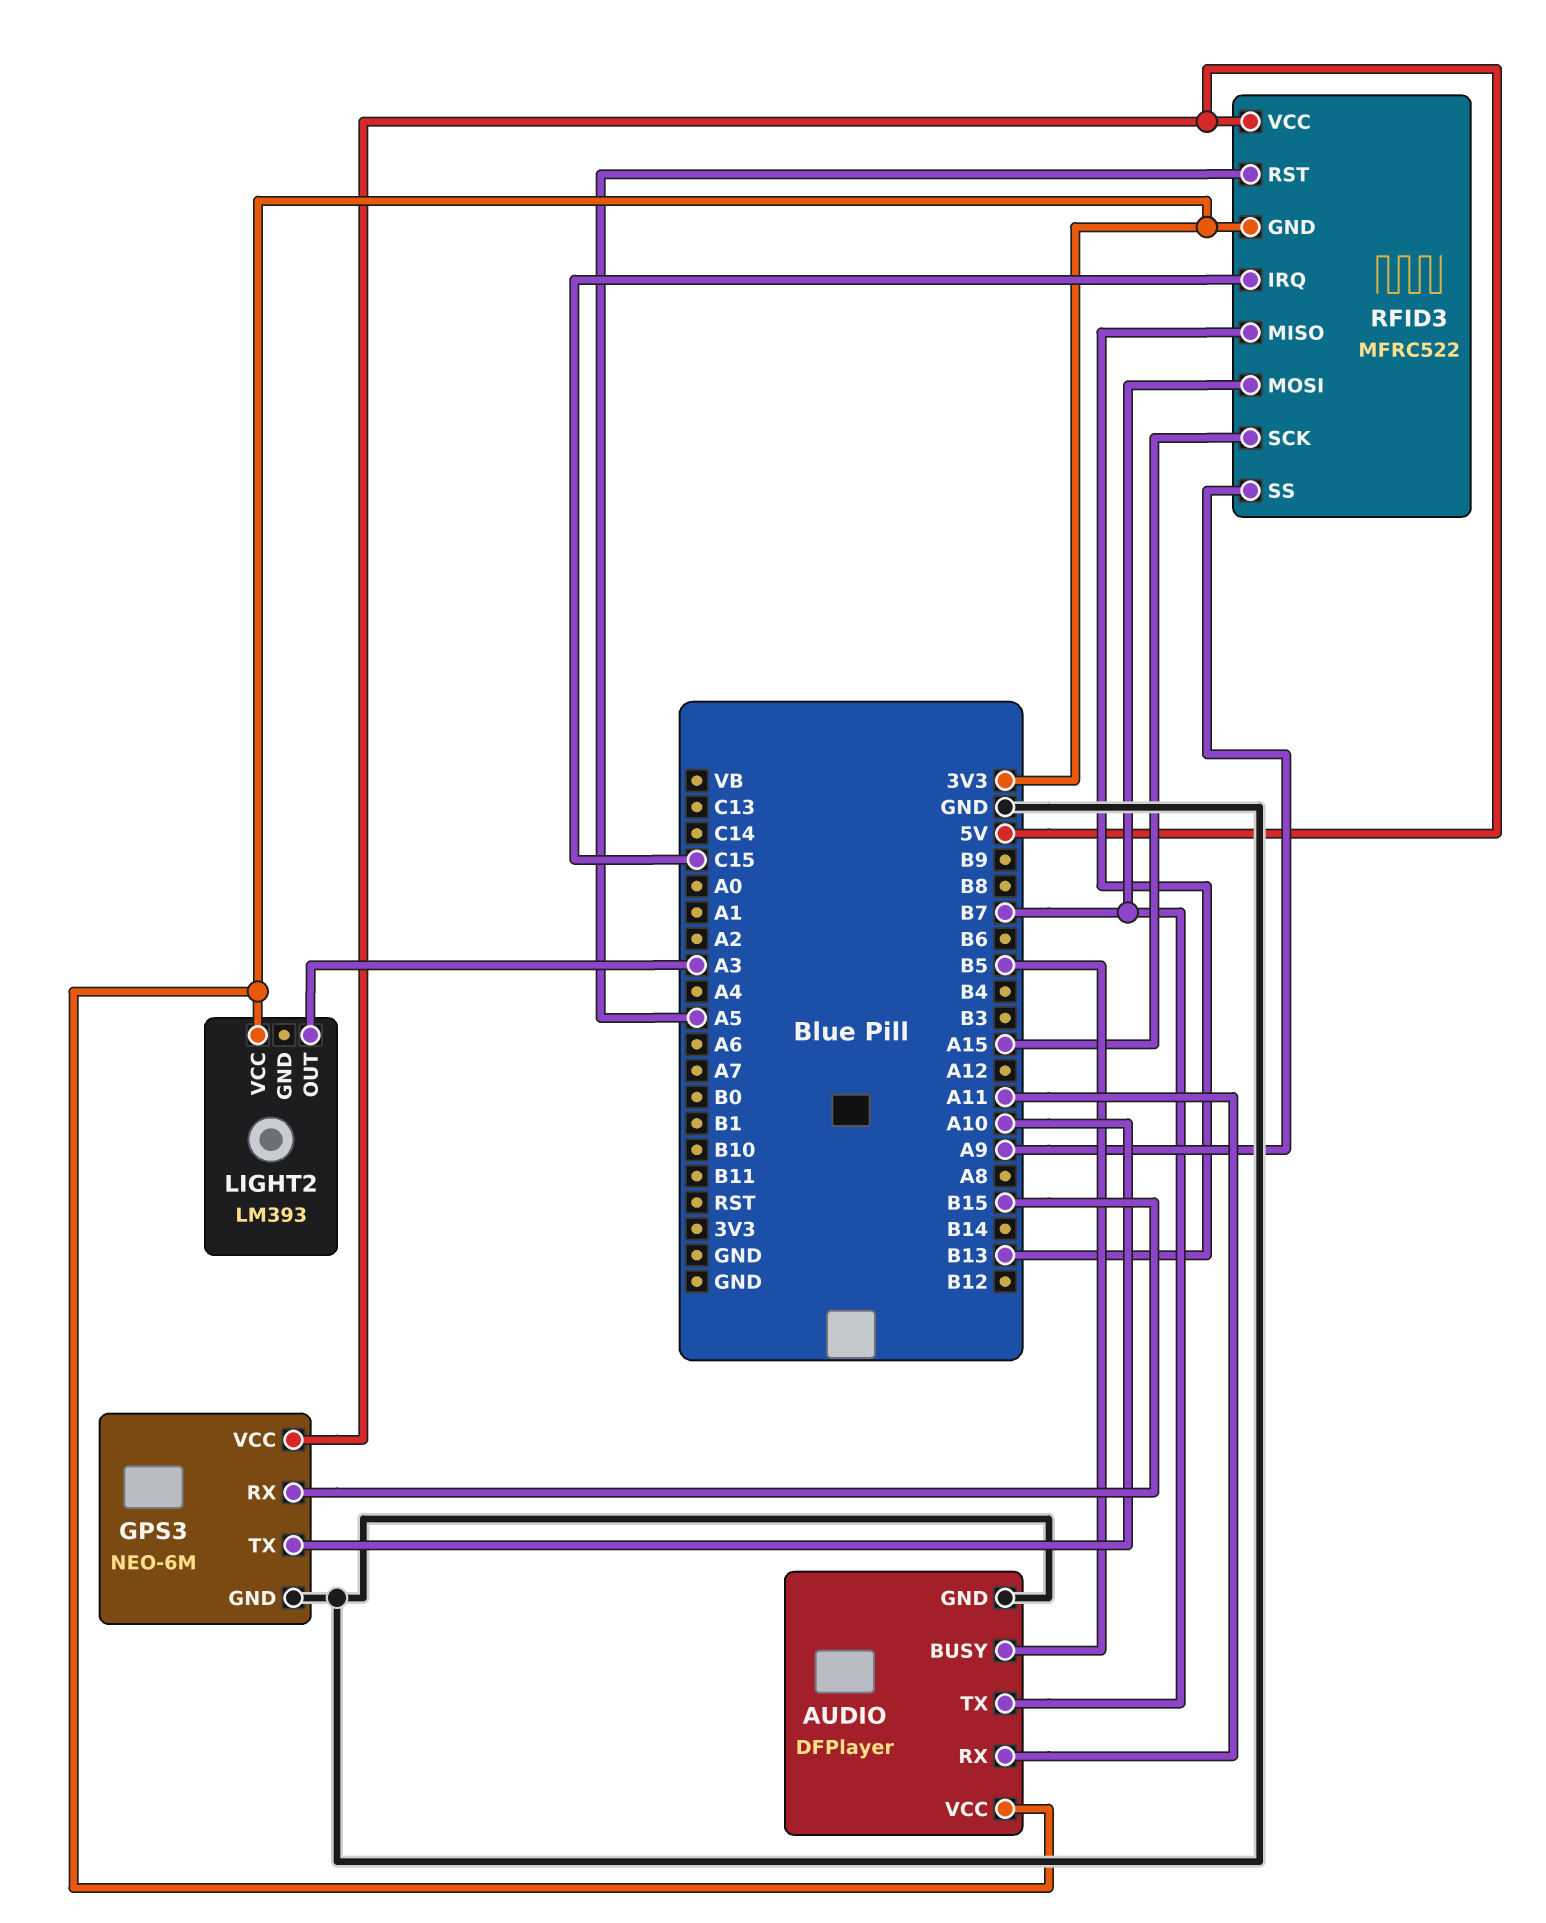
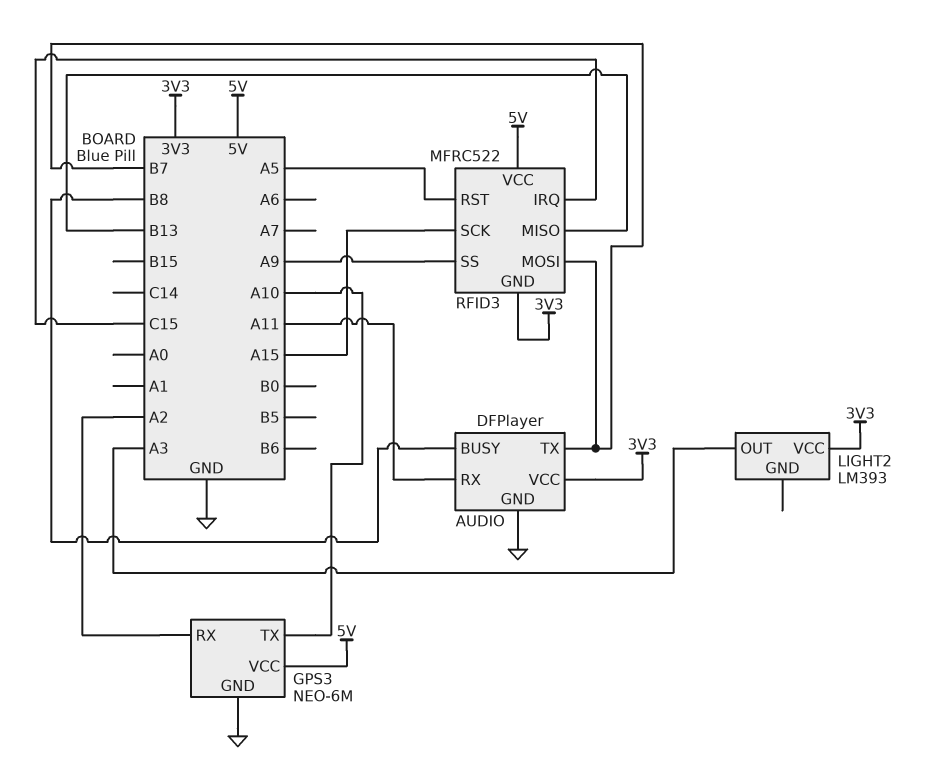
AUDIO pin BUSY: B5 -> B8
GPS3 pin RX: B15 -> A2

